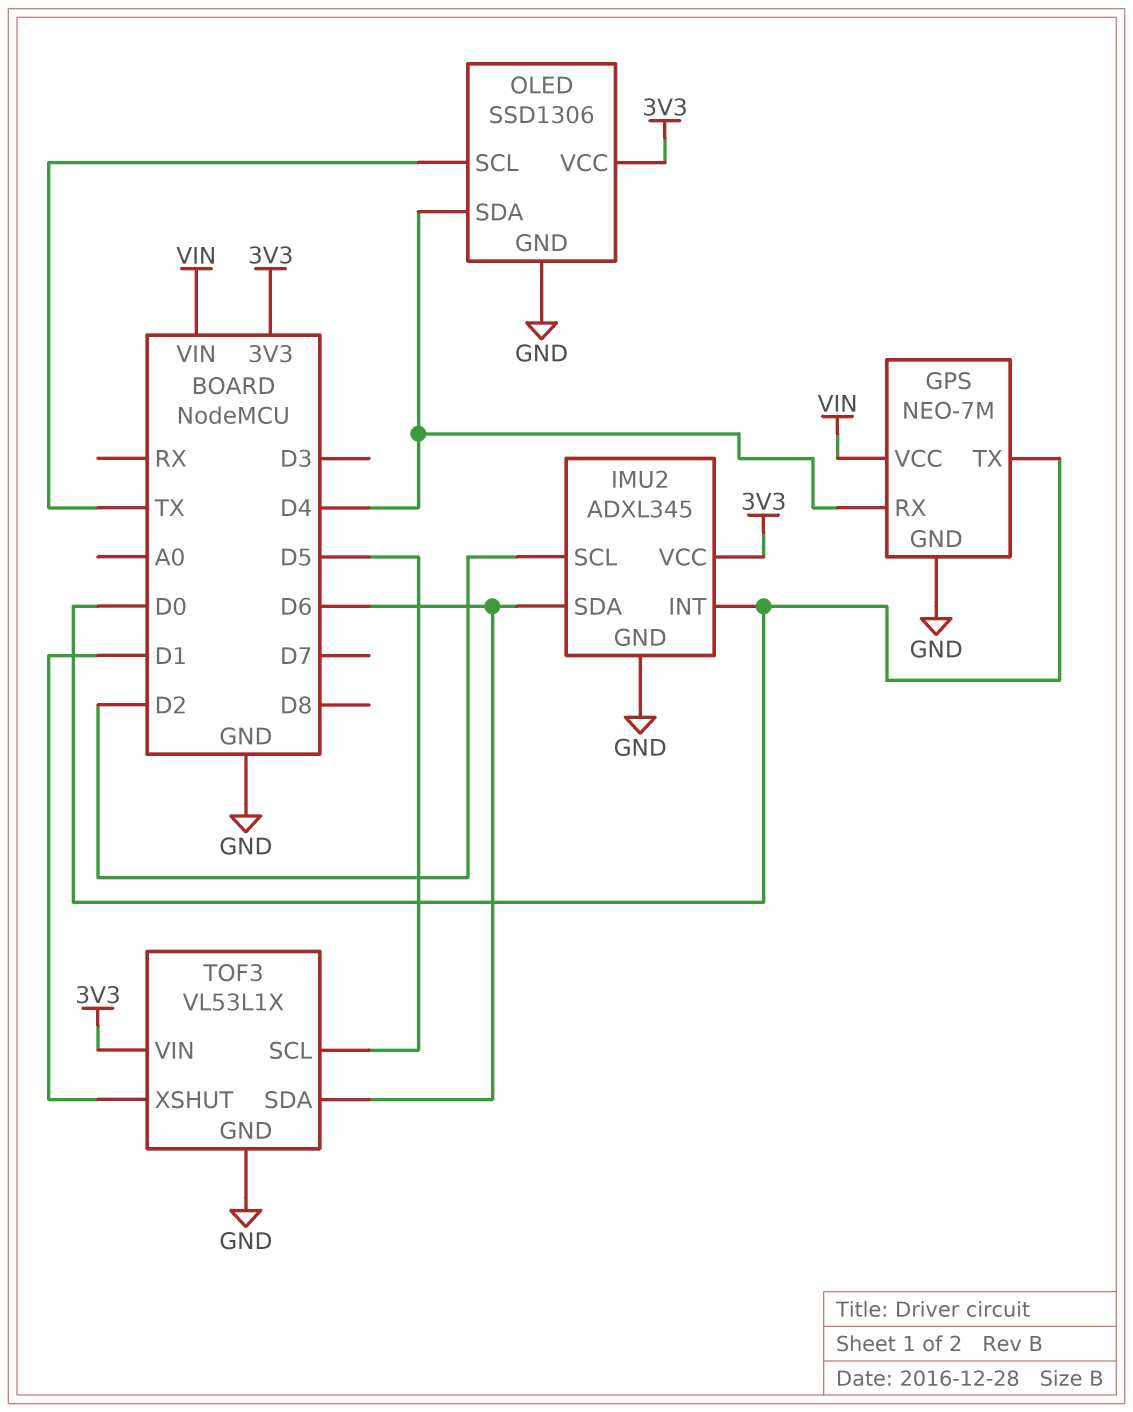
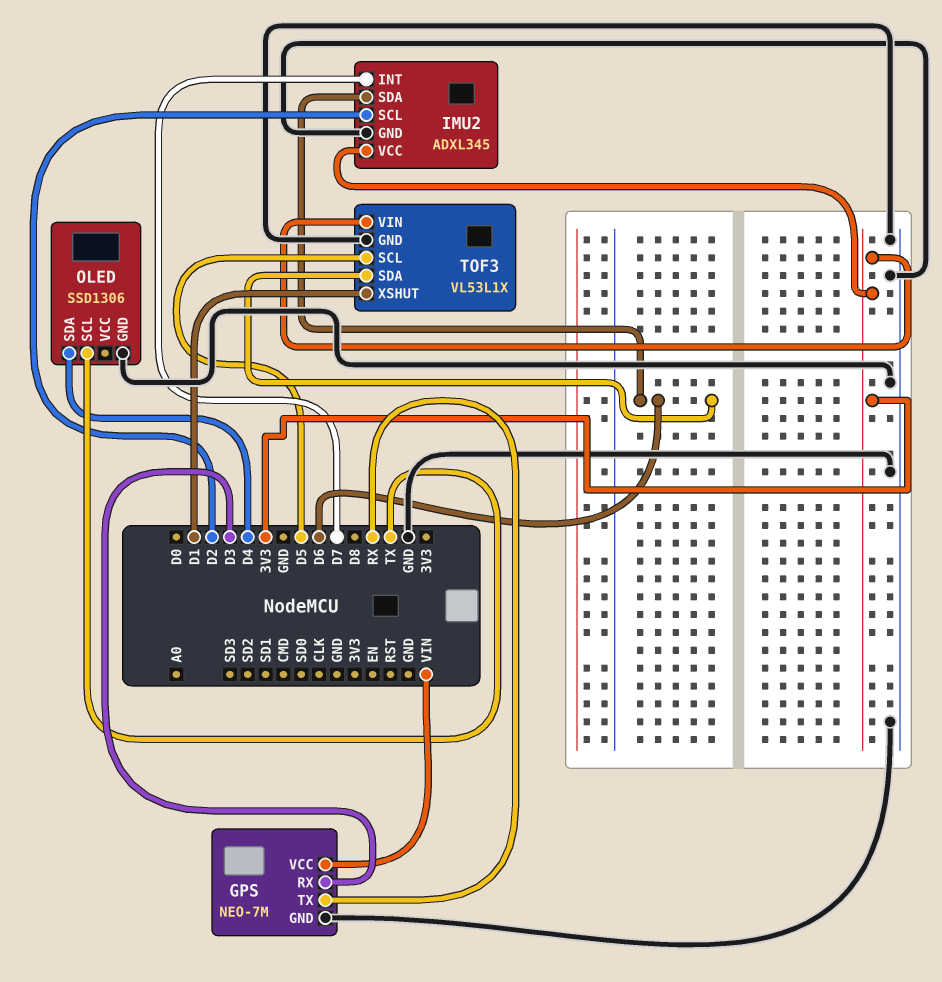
GPS pin RX: D4 -> D3
GPS pin TX: D0 -> RX
IMU2 pin INT: D0 -> D7
OLED pin VCC: 3V3 -> none

